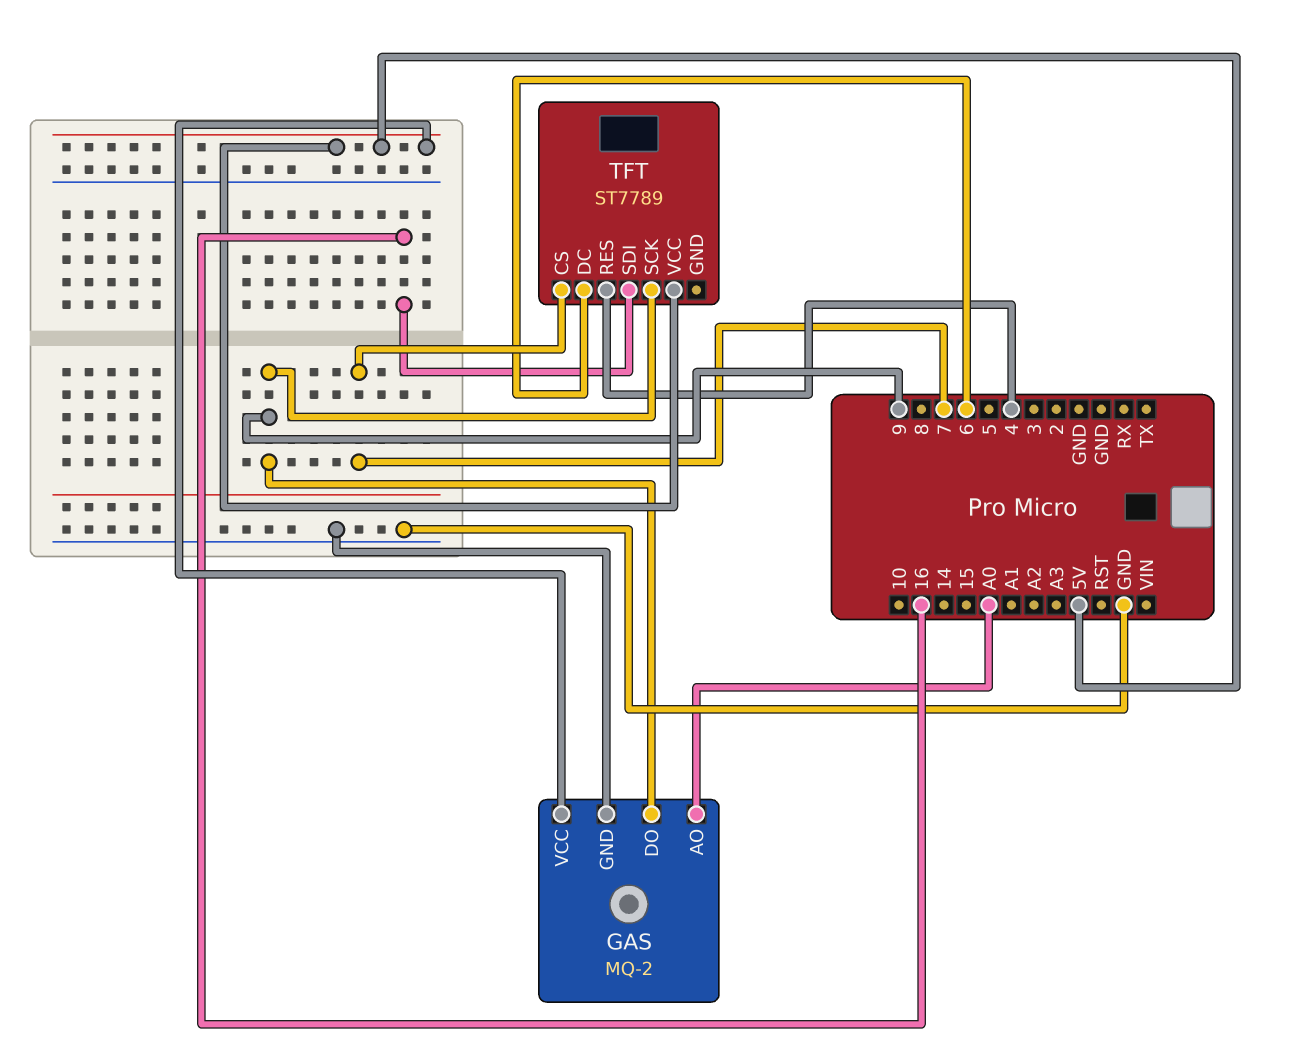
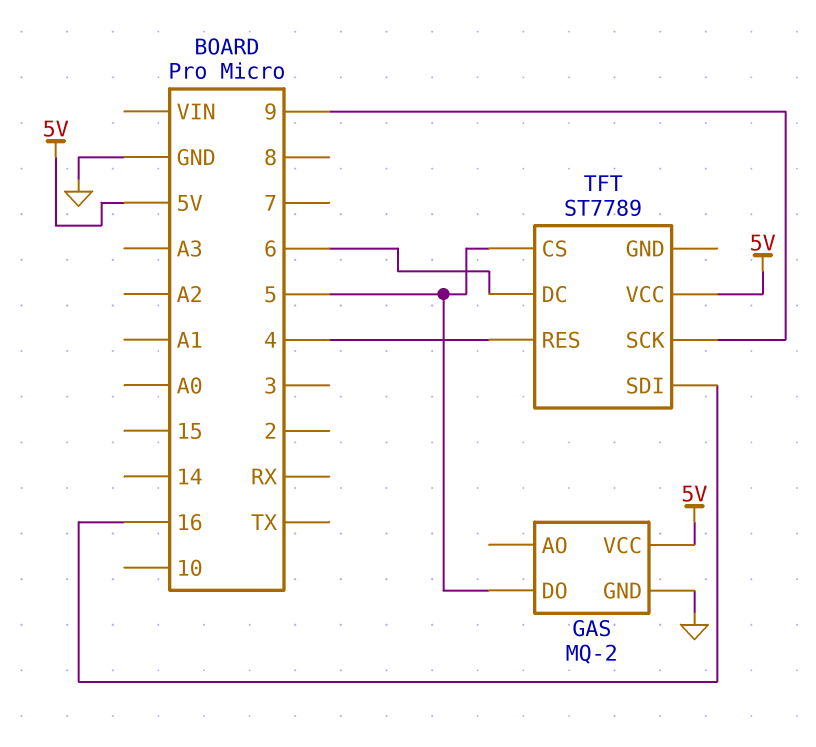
GAS pin AO: A0 -> none
GAS pin DO: 9 -> 5
TFT pin CS: 7 -> 5

